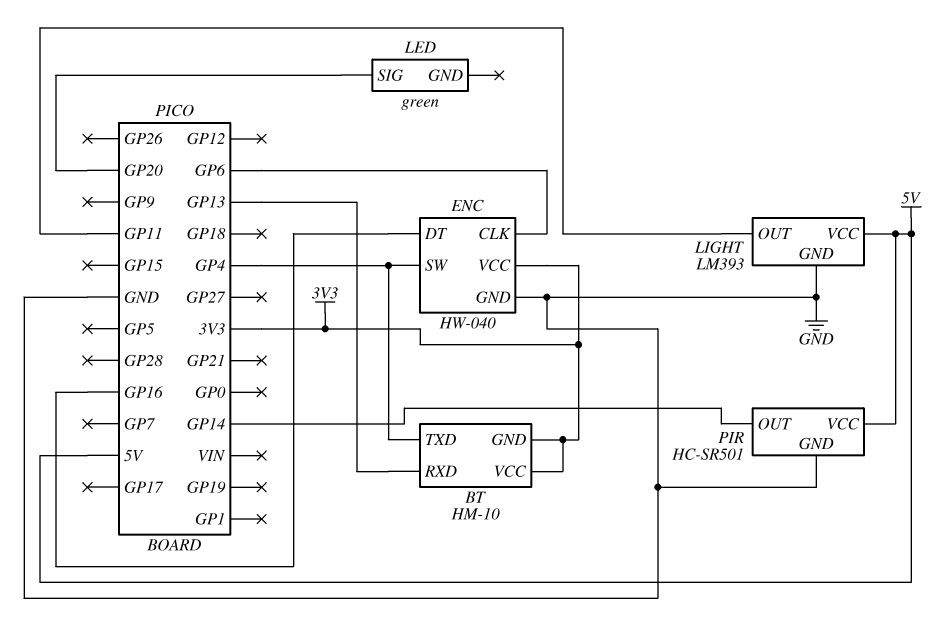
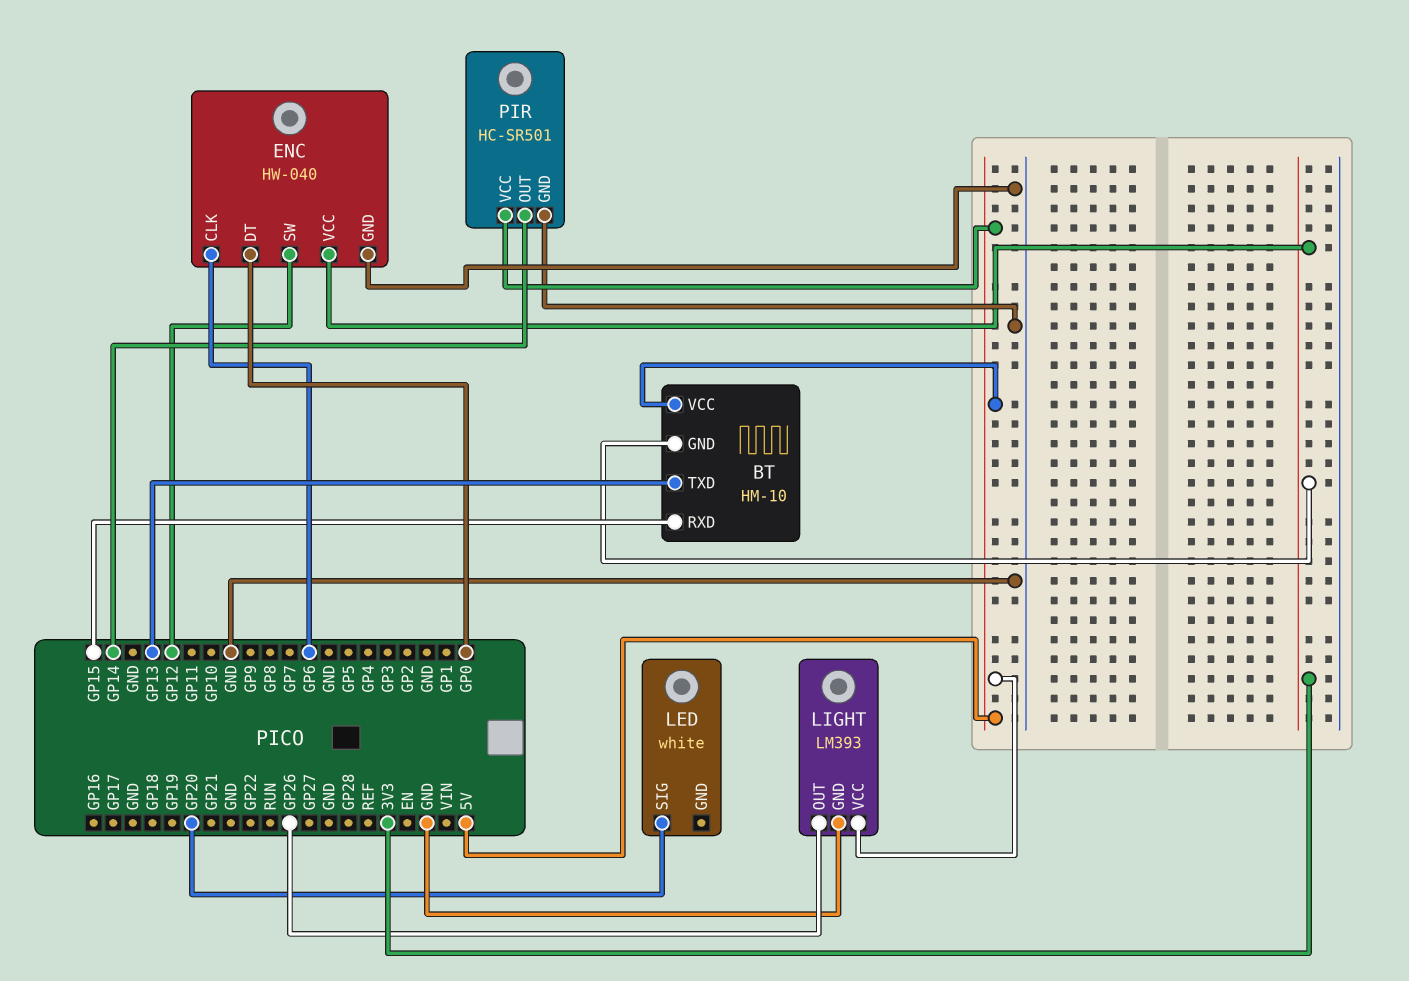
BT pin RXD: GP13 -> GP15
BT pin TXD: GP4 -> GP13
BT pin VCC: 3V3 -> 5V
ENC pin DT: GP16 -> GP0
ENC pin SW: GP4 -> GP12
LED: green -> white
LIGHT pin OUT: GP11 -> GP26

